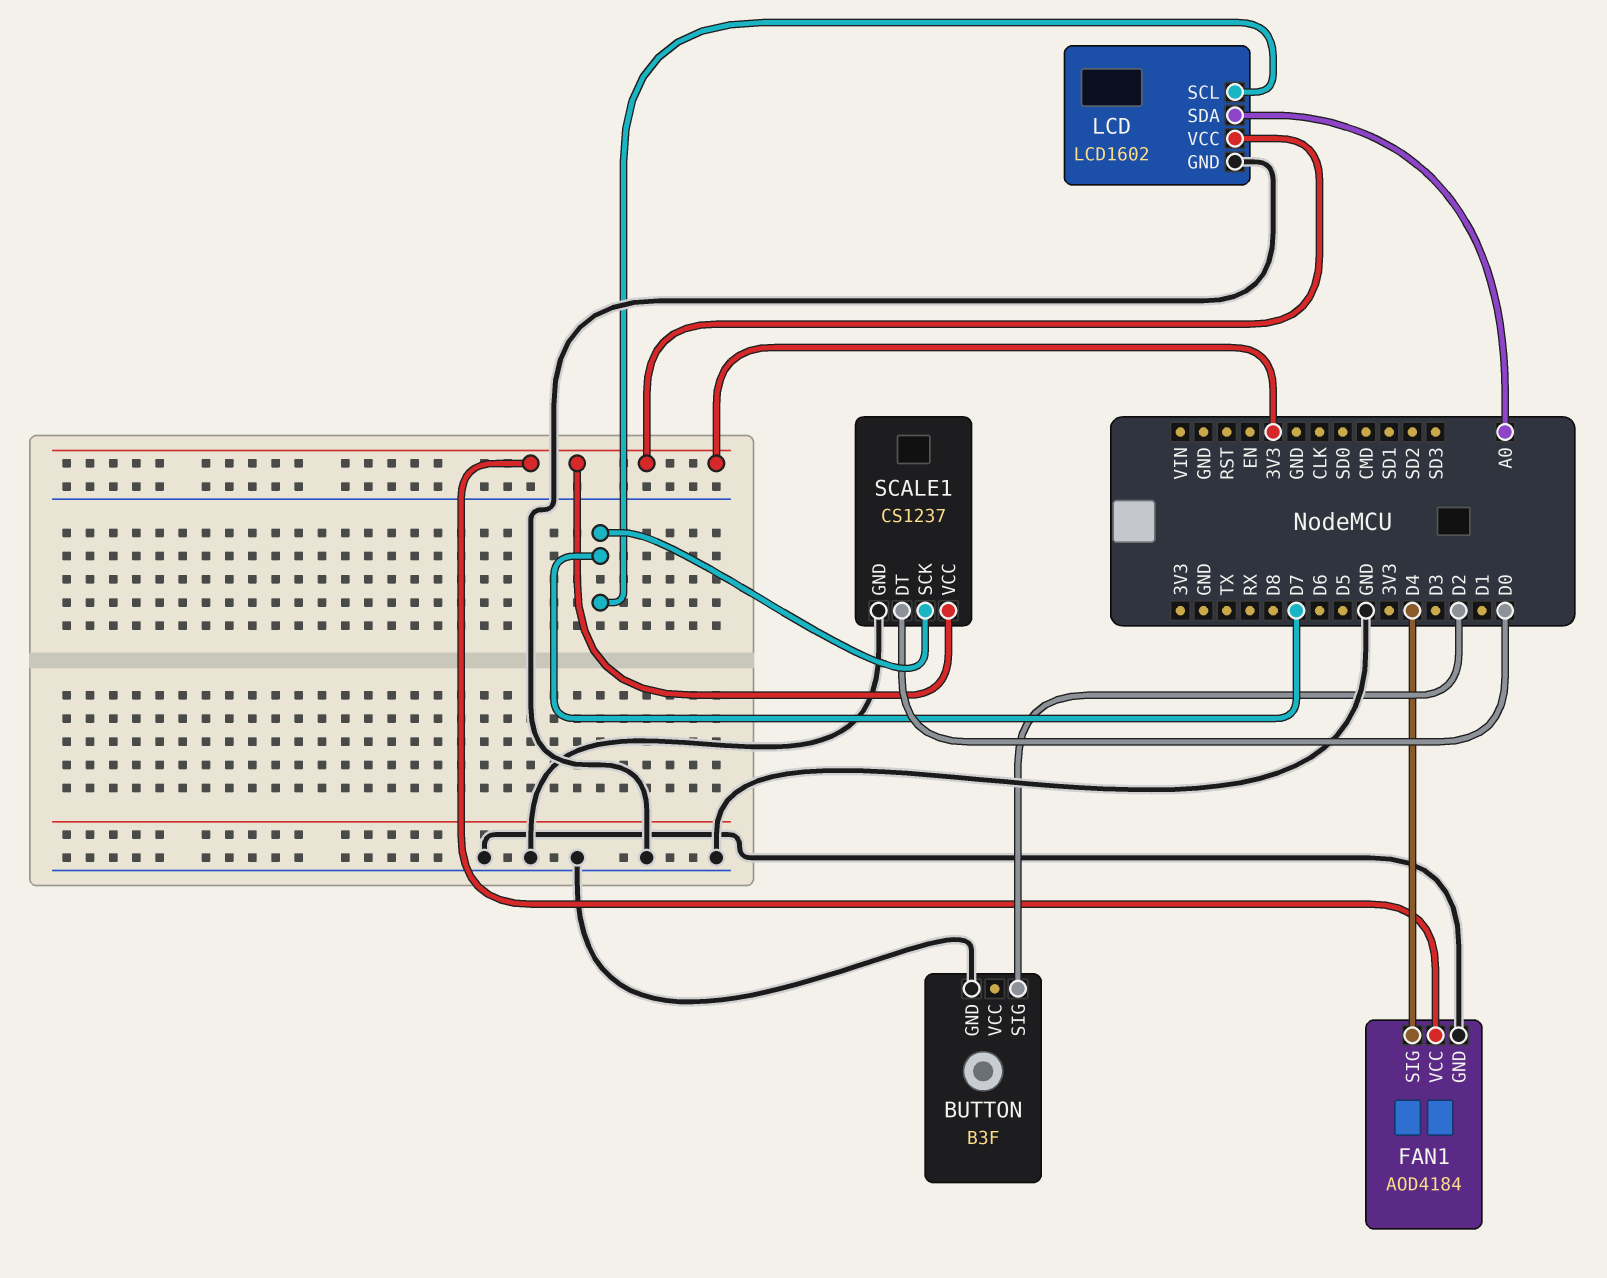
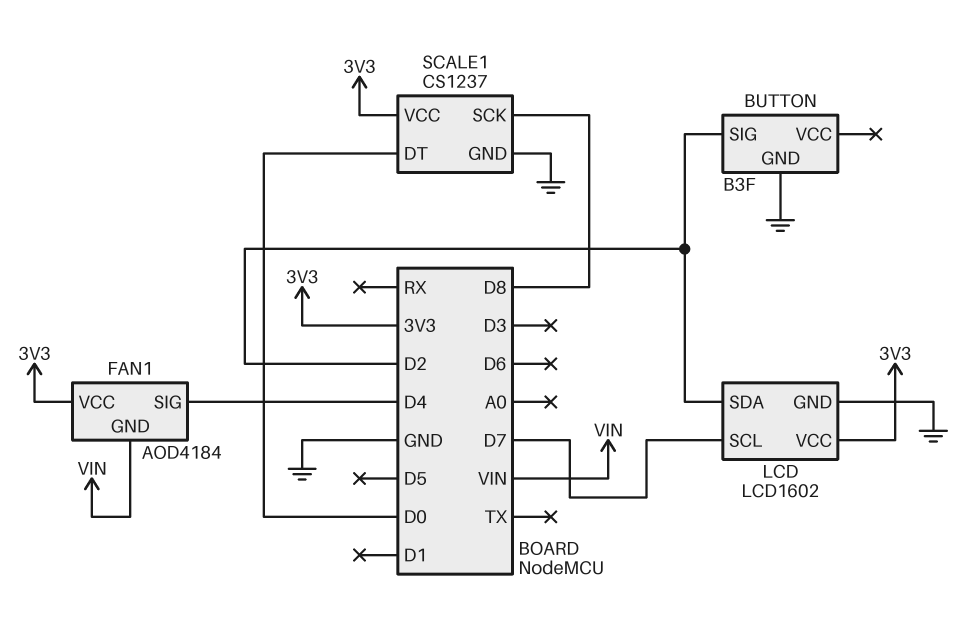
FAN1 pin GND: GND -> VIN
LCD pin SDA: A0 -> D2
SCALE1 pin SCK: D7 -> D8

